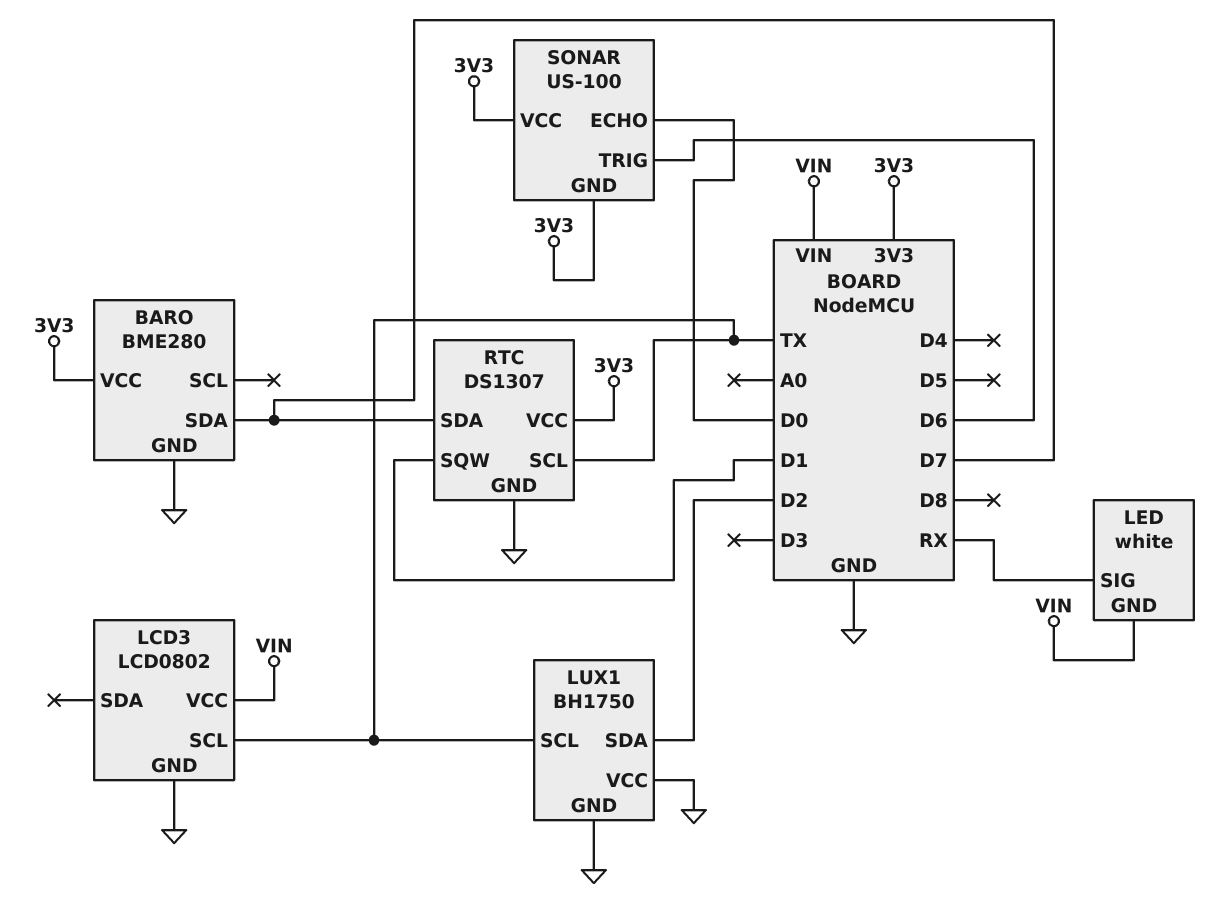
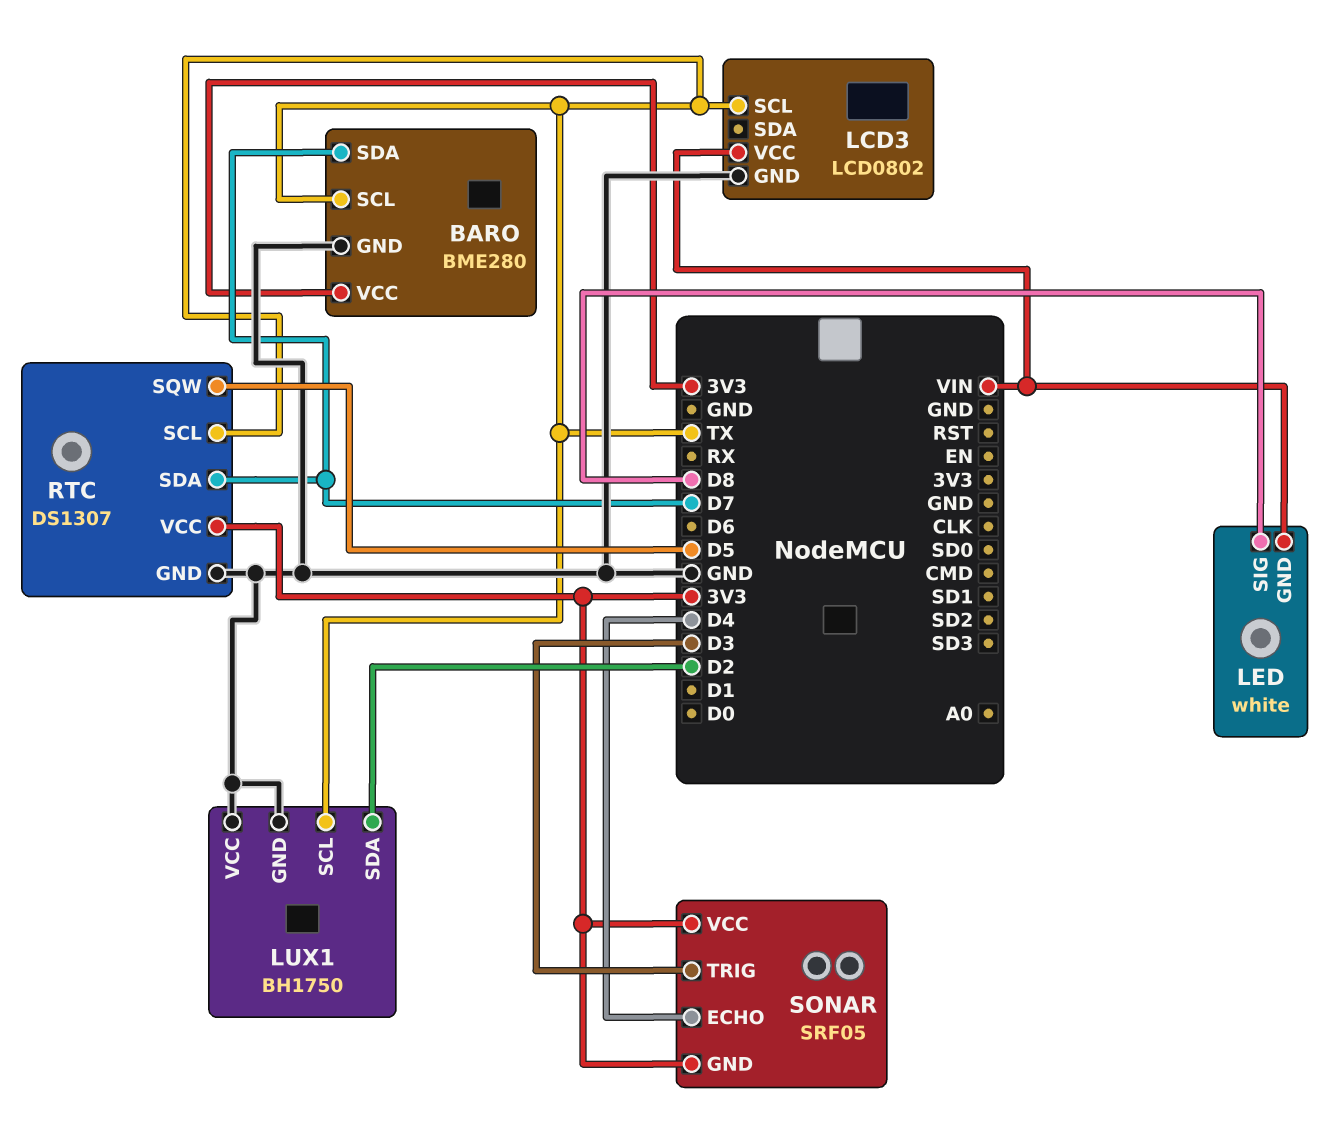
BARO pin SCL: none -> TX
LED pin SIG: RX -> D8
RTC pin SQW: D1 -> D5
SONAR: US-100 -> SRF05
SONAR pin ECHO: D0 -> D4
SONAR pin TRIG: D6 -> D3

